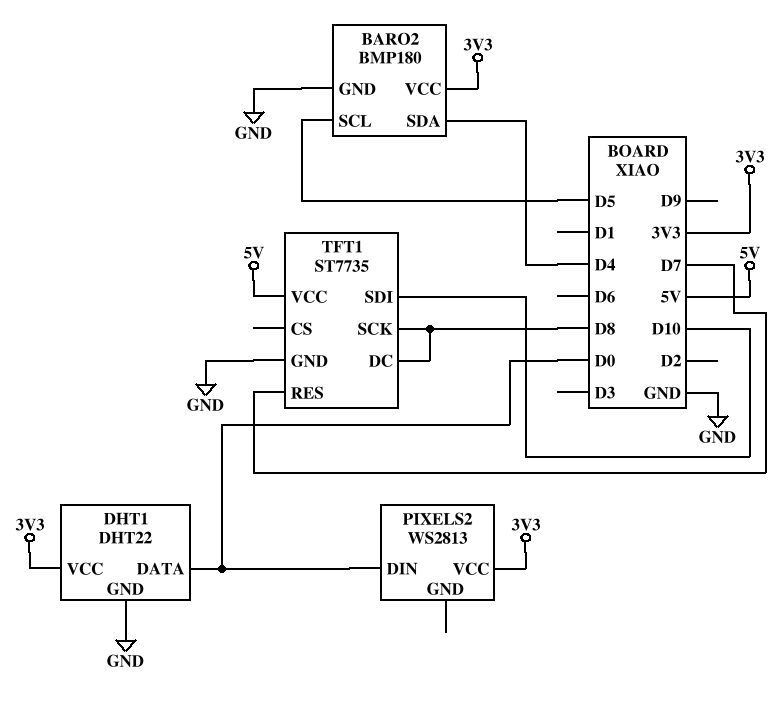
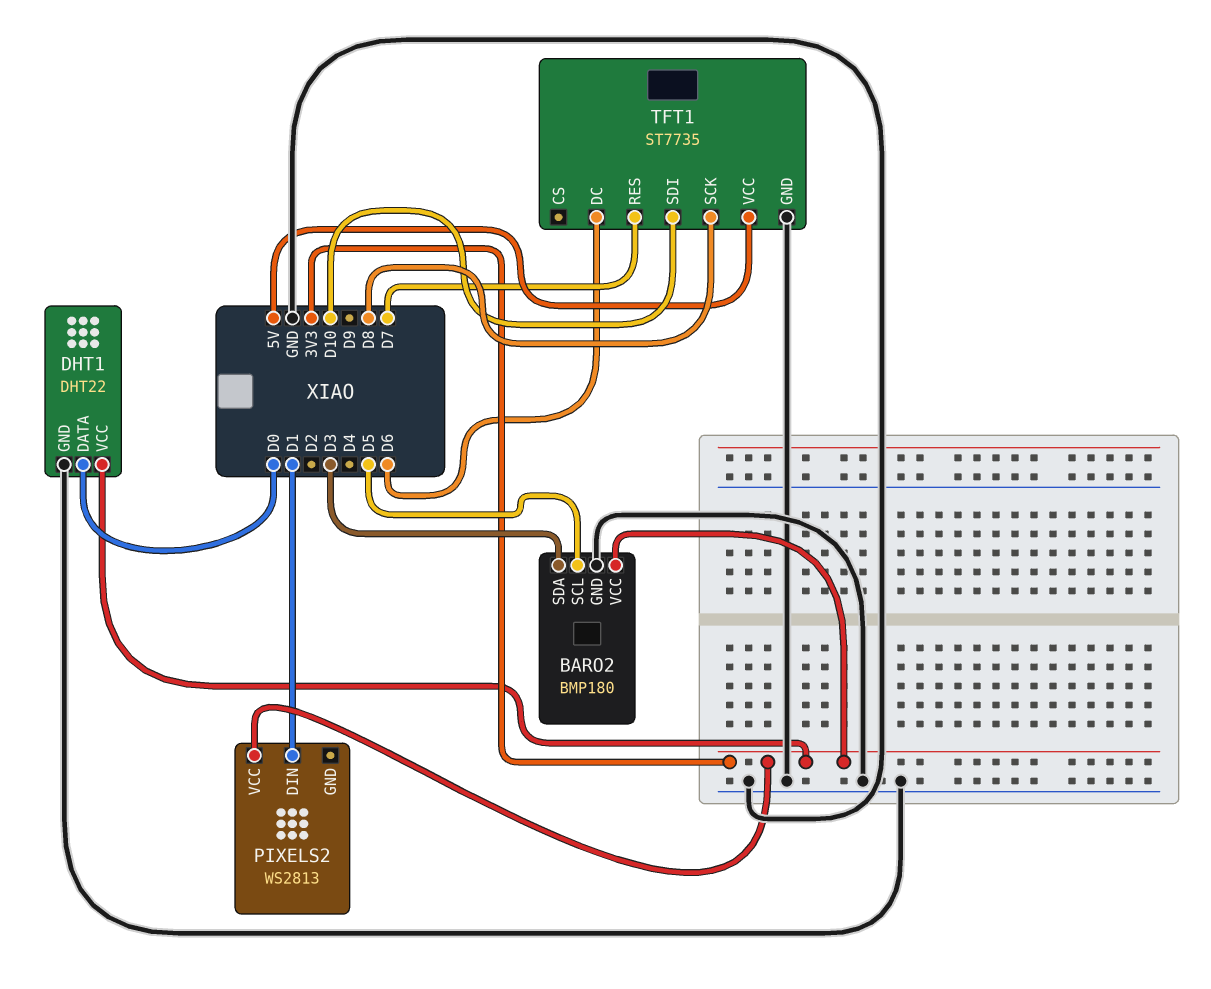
BARO2 pin SDA: D4 -> D3
PIXELS2 pin DIN: D0 -> D1
TFT1 pin DC: D8 -> D6

